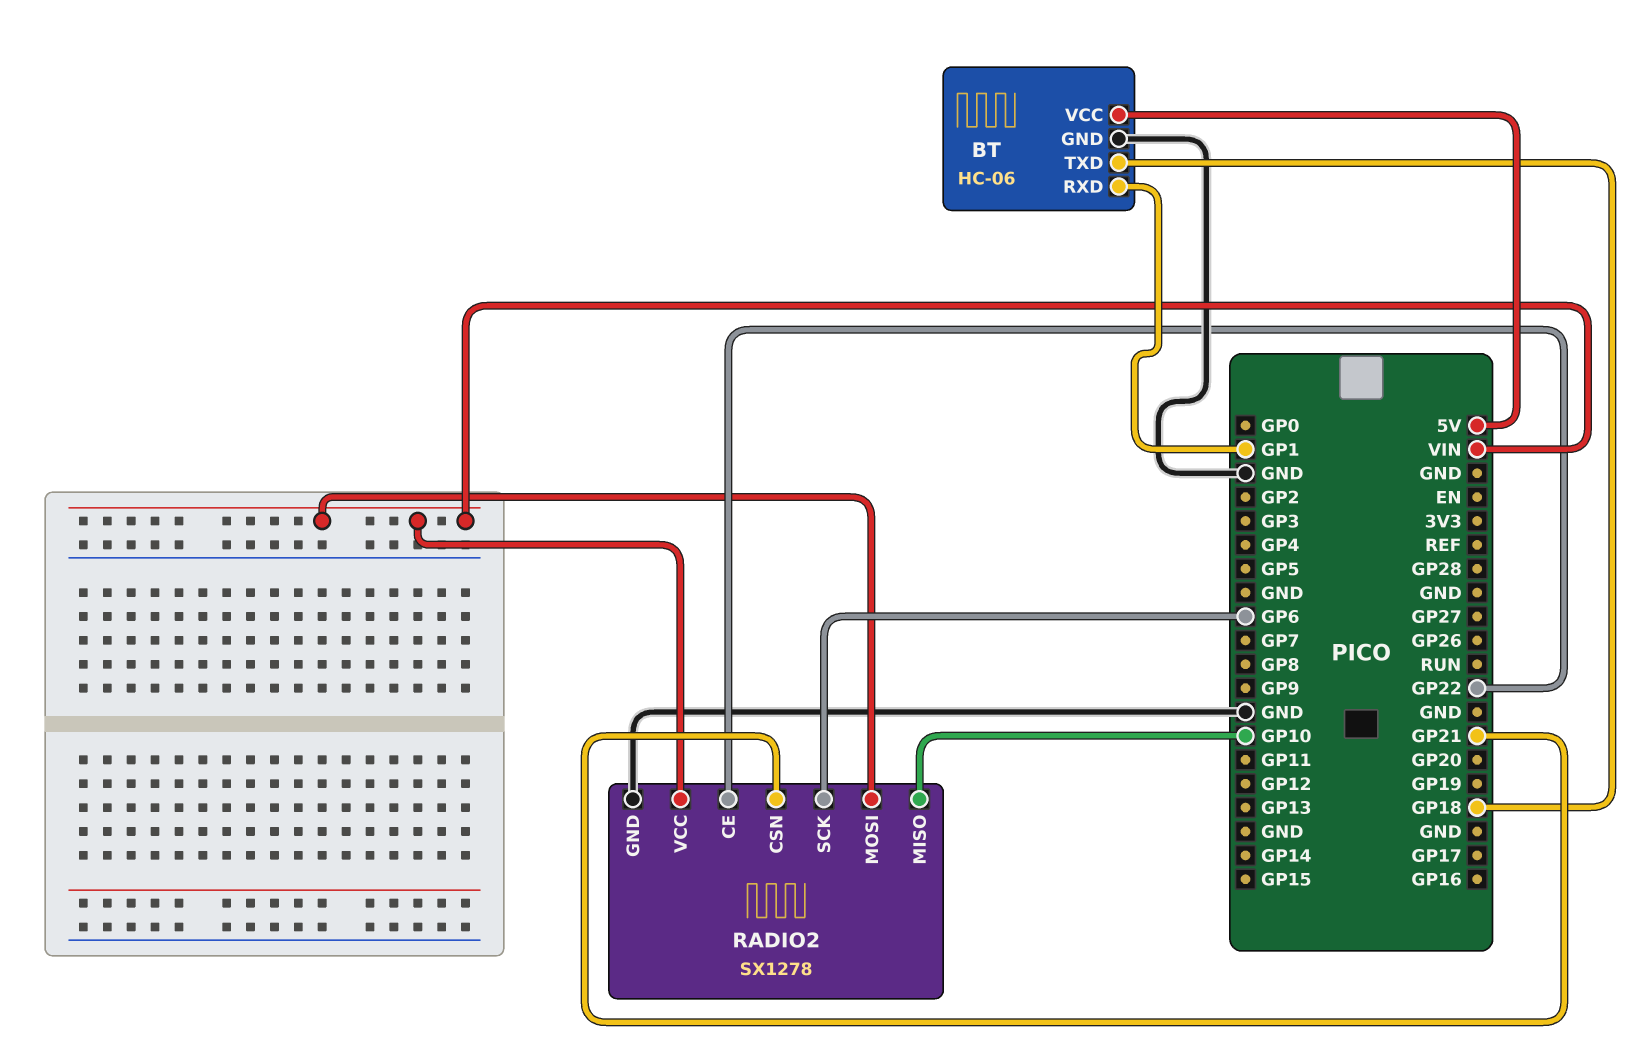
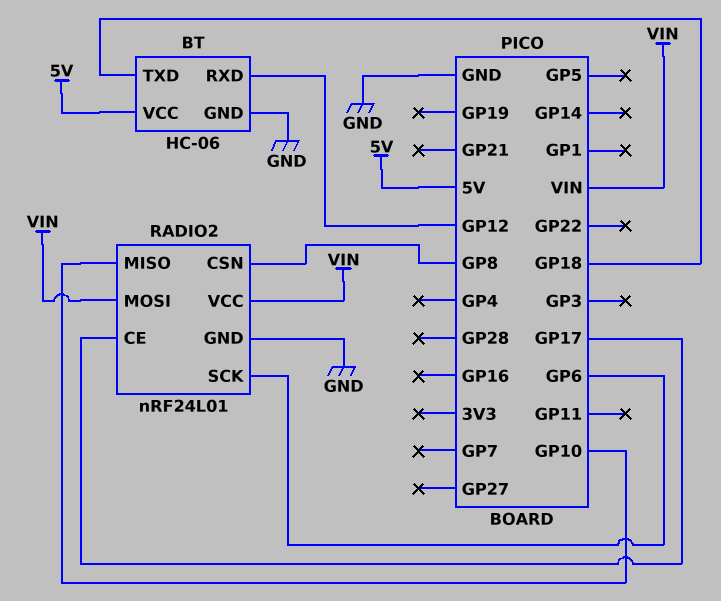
BT pin RXD: GP1 -> GP12
RADIO2: SX1278 -> nRF24L01
RADIO2 pin CE: GP22 -> GP17
RADIO2 pin CSN: GP21 -> GP8

